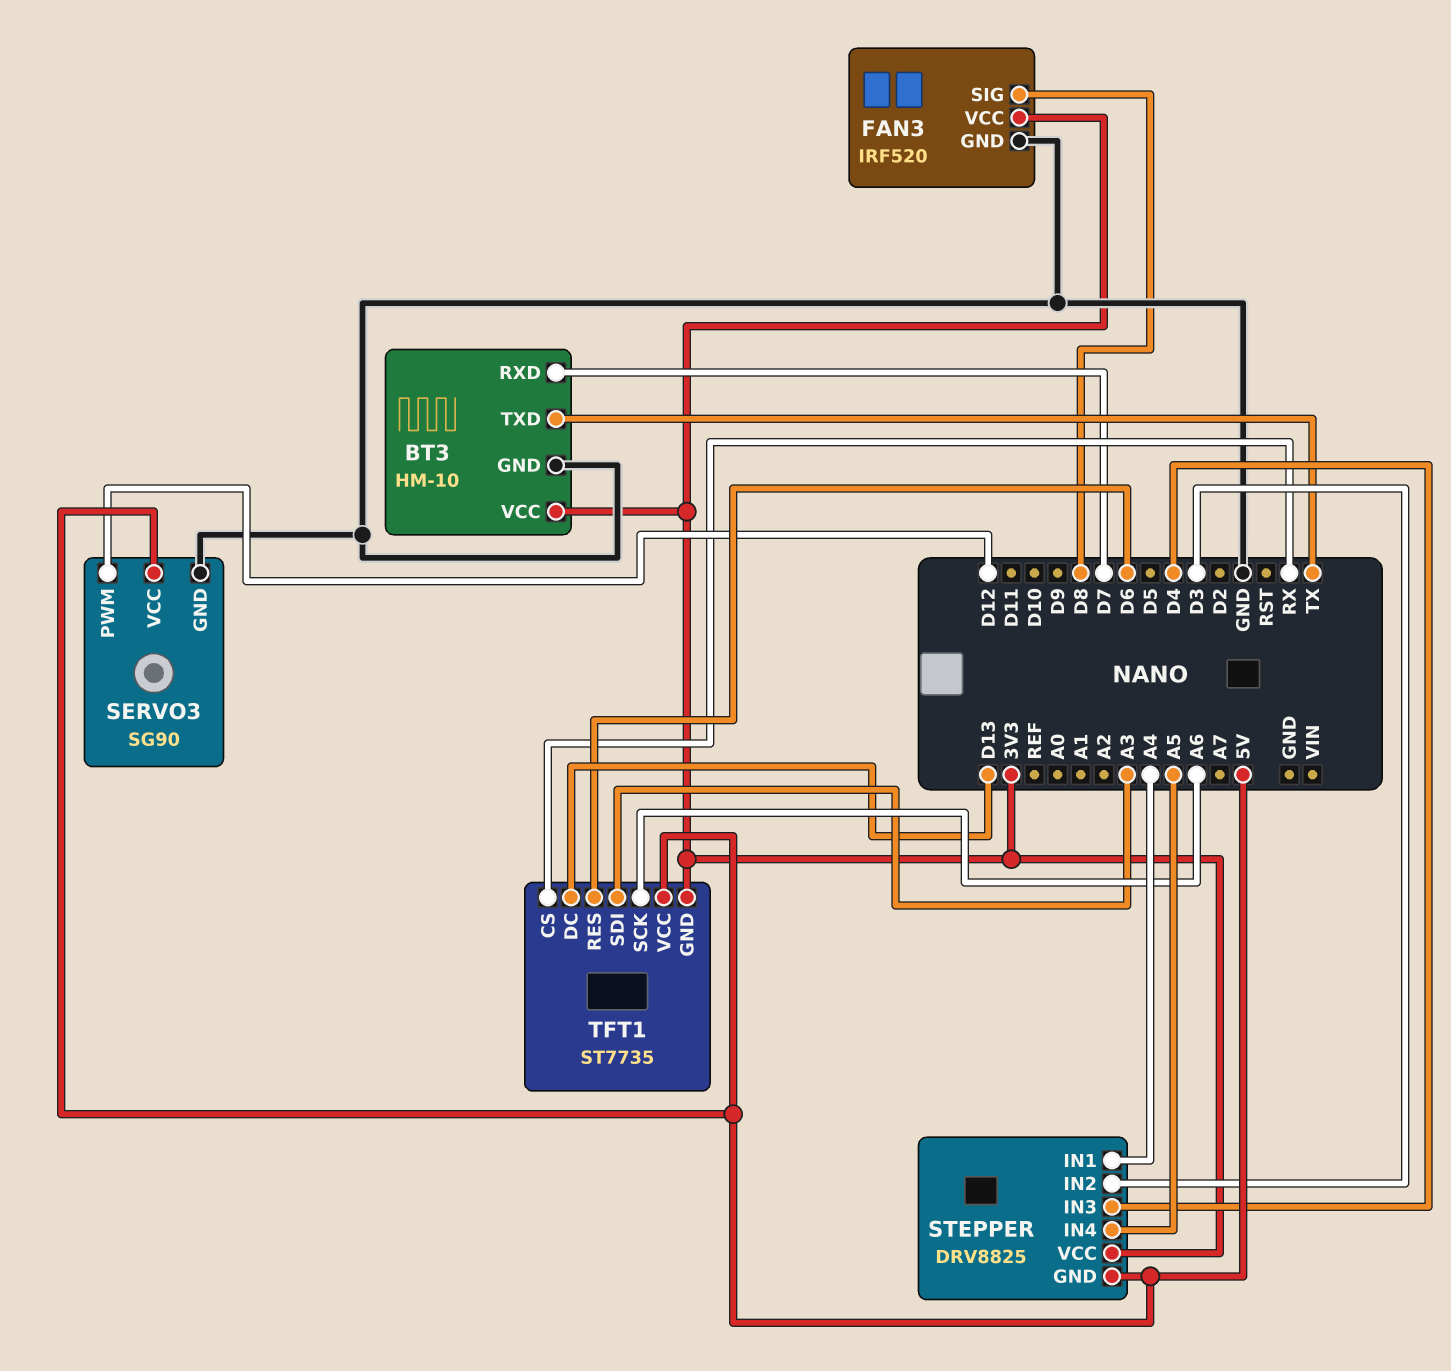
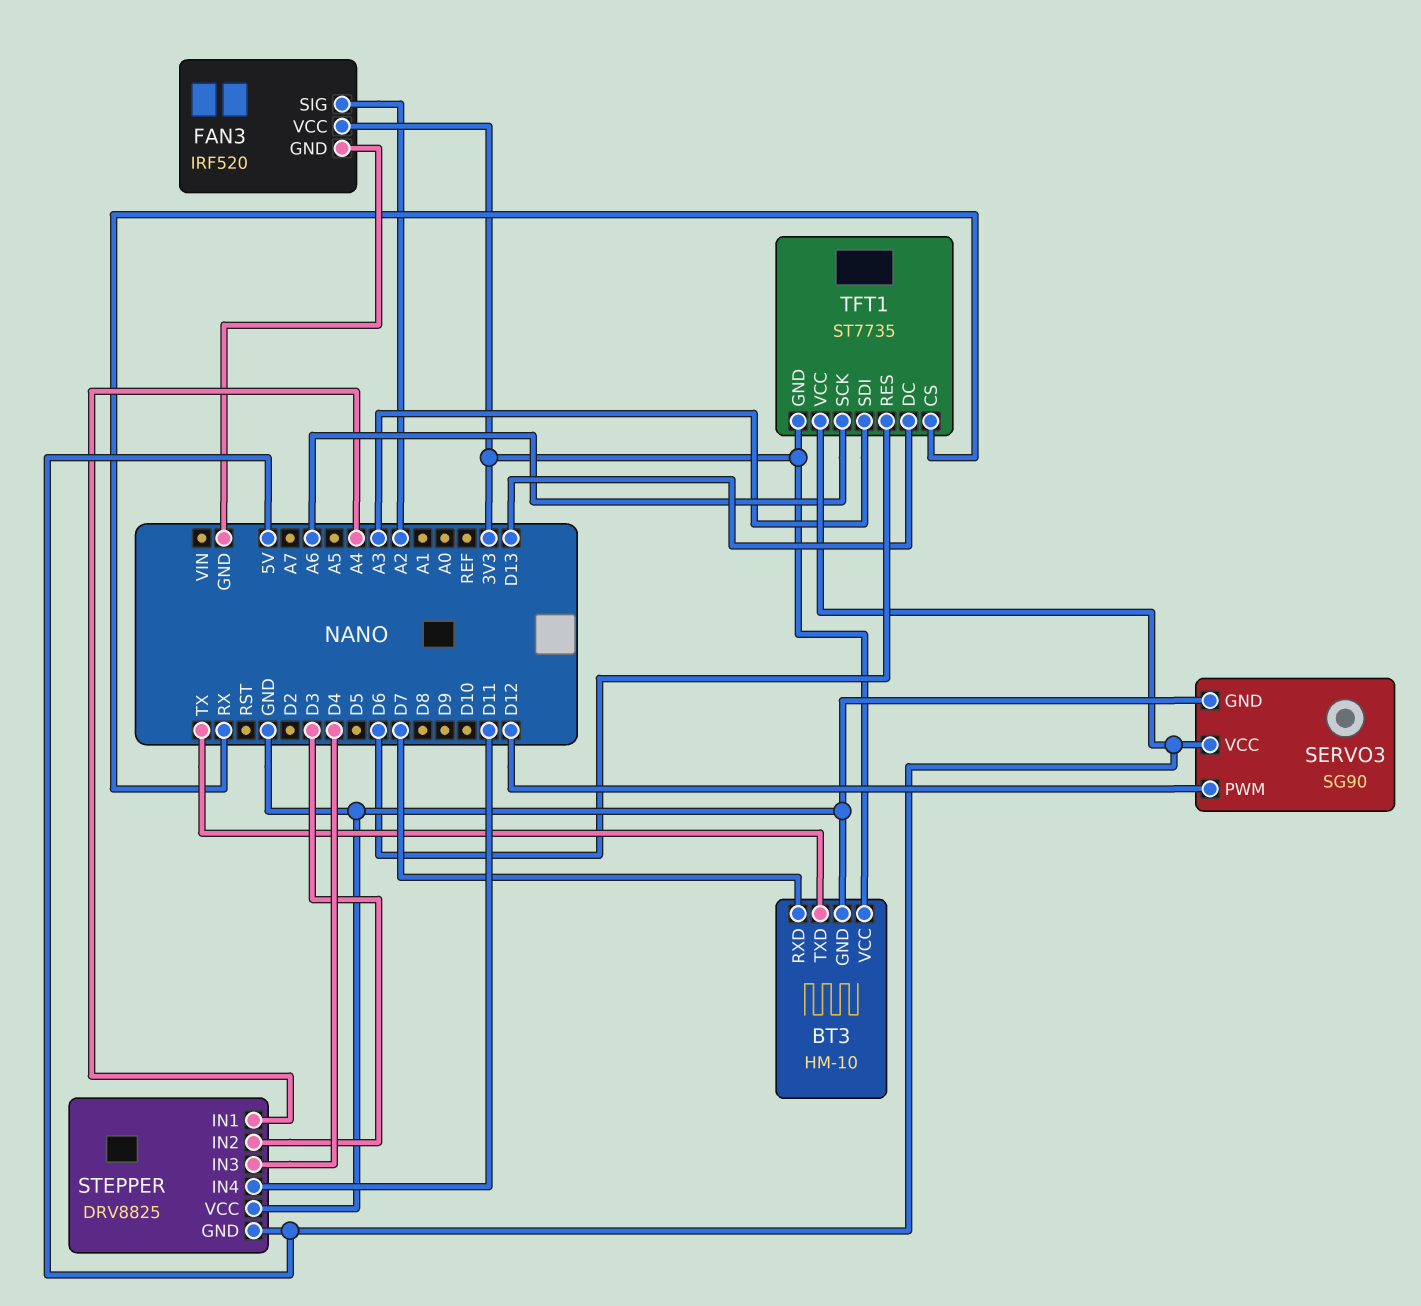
FAN3 pin SIG: D8 -> A2
STEPPER pin IN4: A5 -> D11
STEPPER pin VCC: 3V3 -> GND

